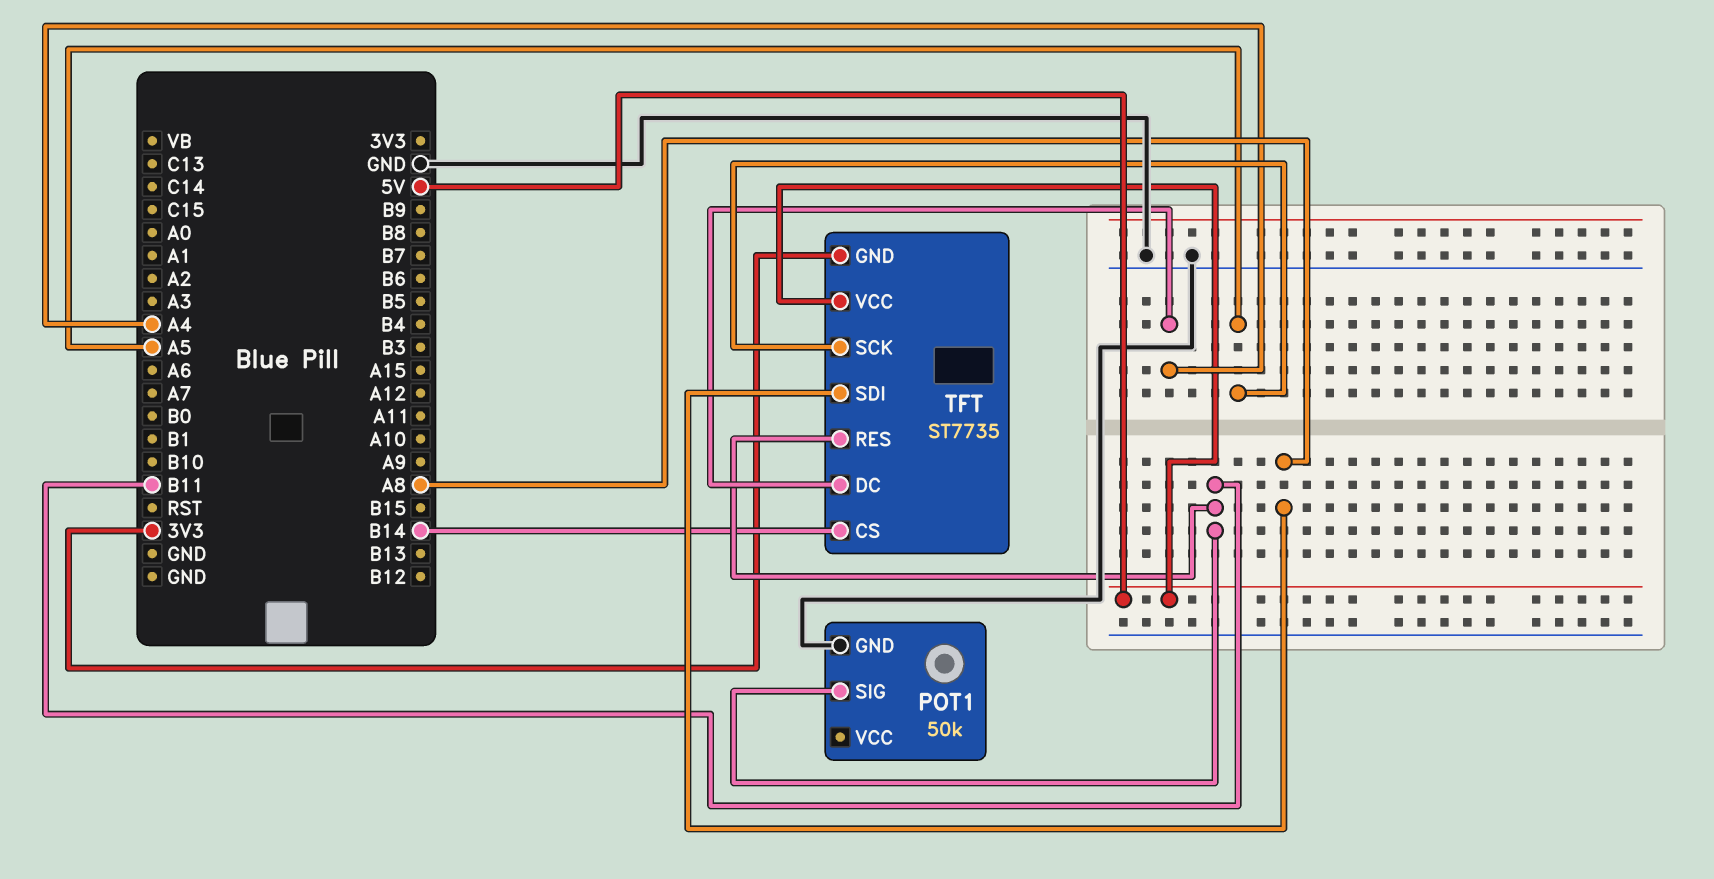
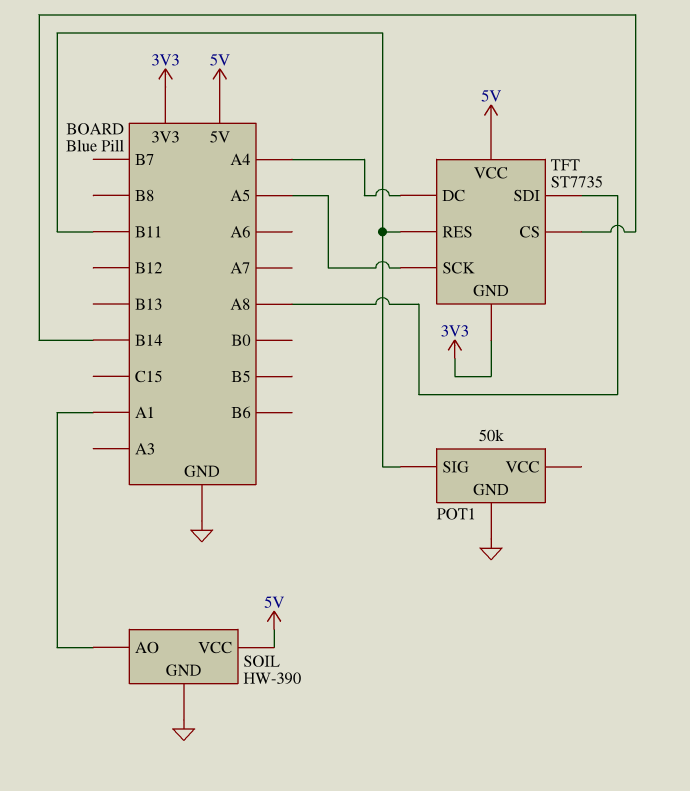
SOIL: none -> HW-390
SOIL pin AO: none -> A1
SOIL pin GND: none -> GND
SOIL pin VCC: none -> 5V

